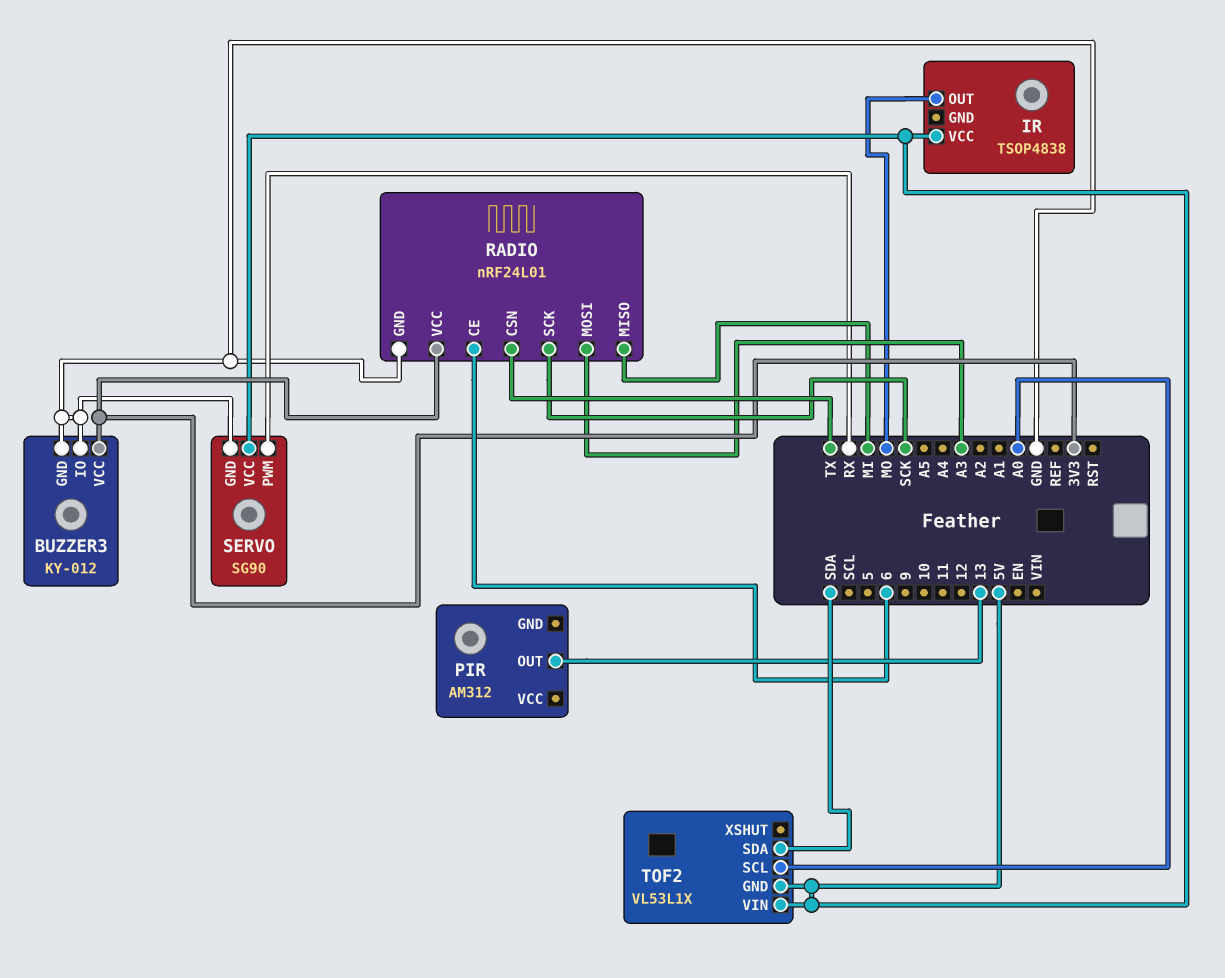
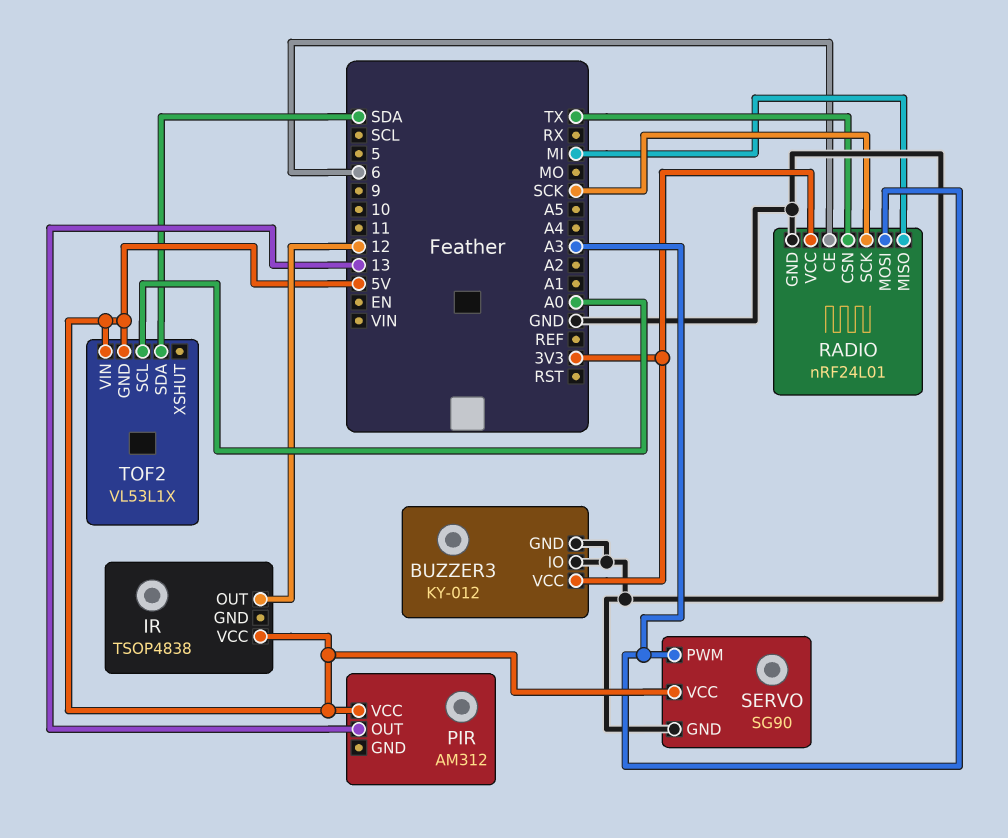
IR pin OUT: MO -> 12
PIR pin VCC: none -> 5V
SERVO pin PWM: RX -> A3

